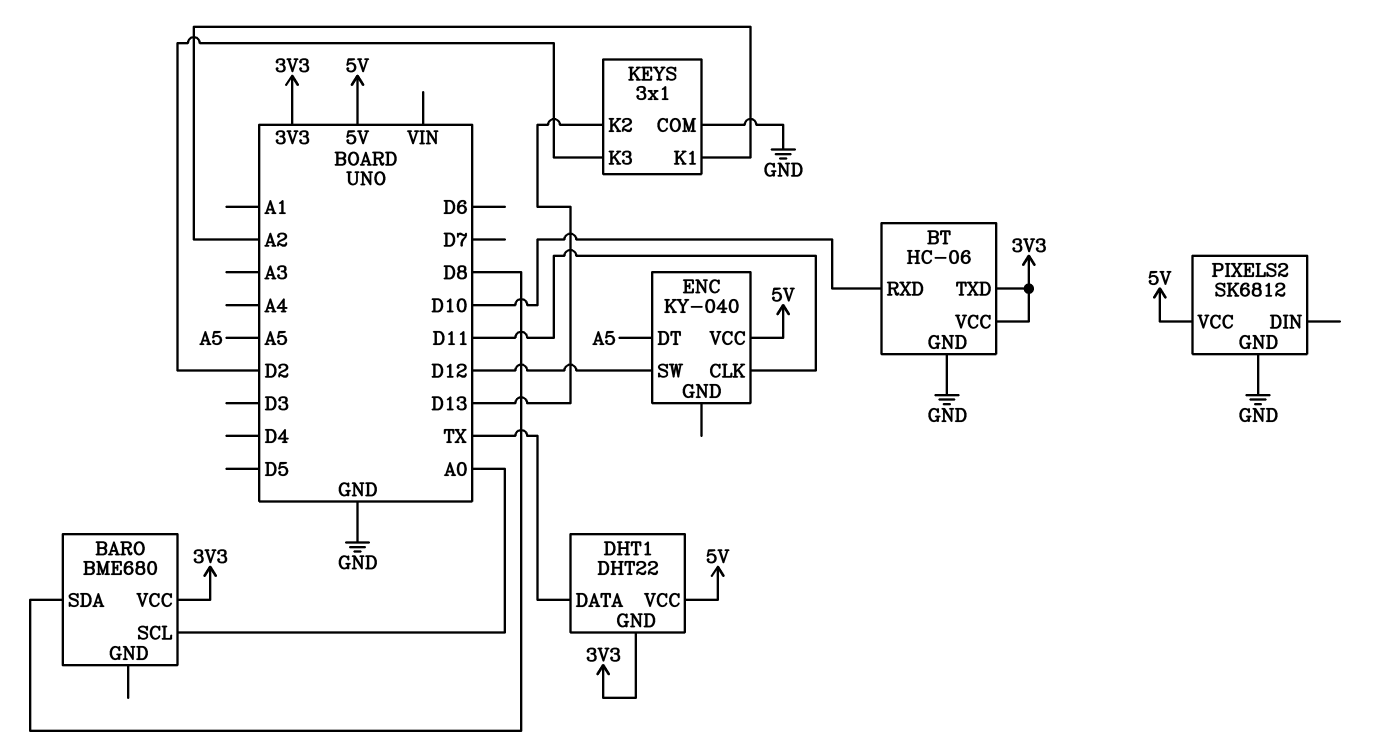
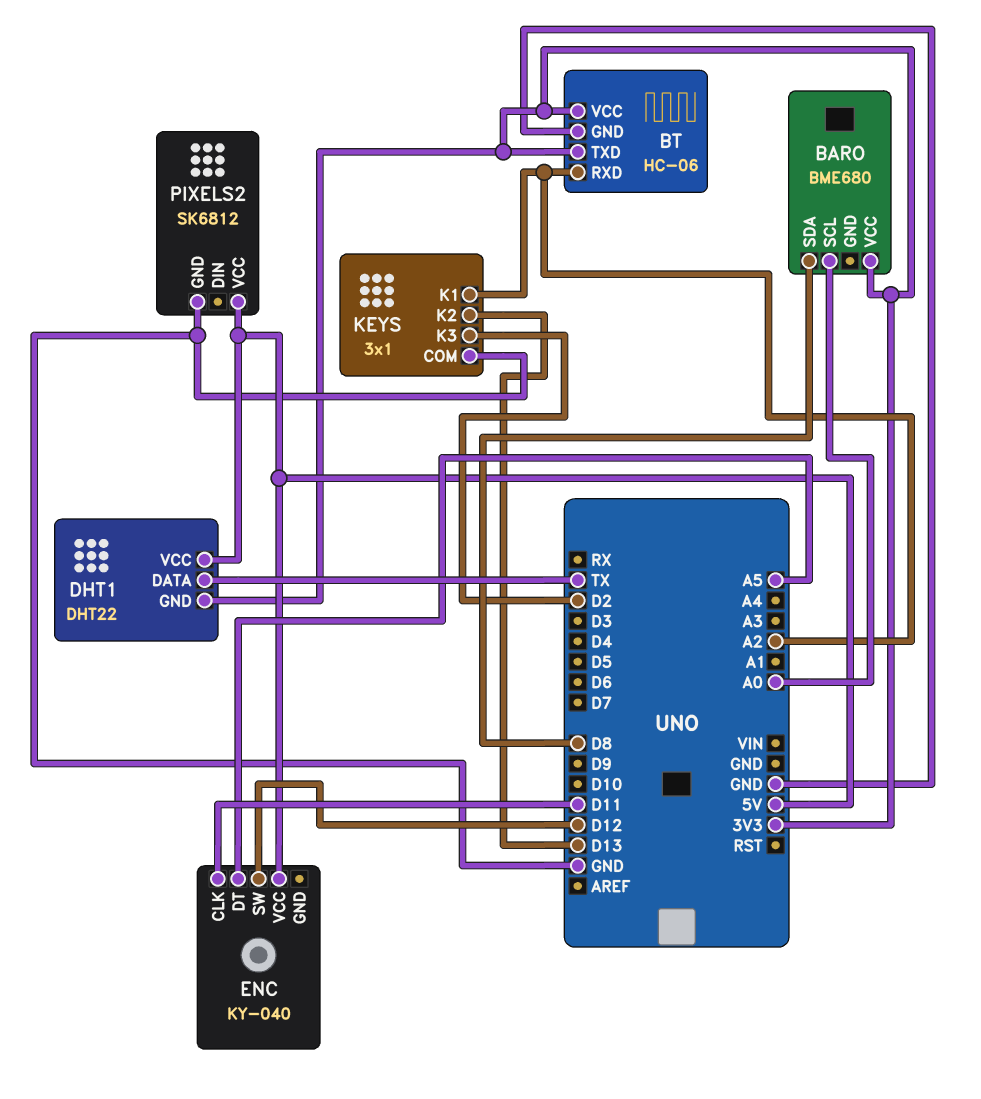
BT pin RXD: D10 -> A2

